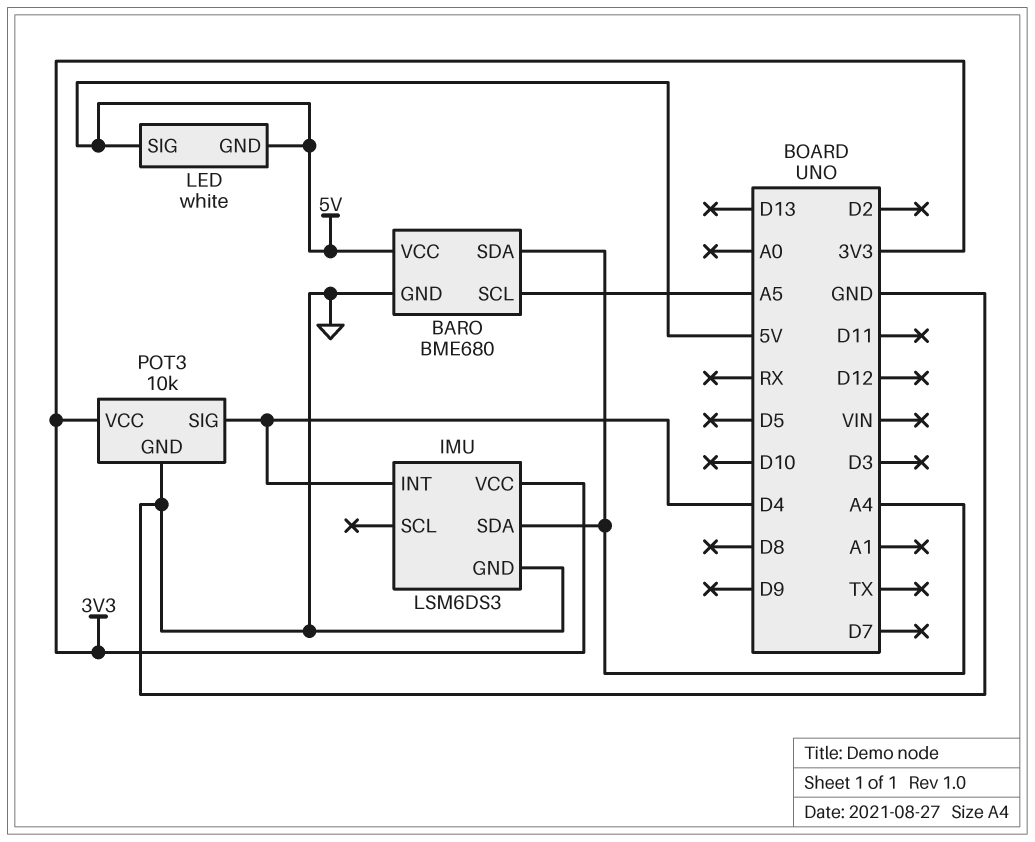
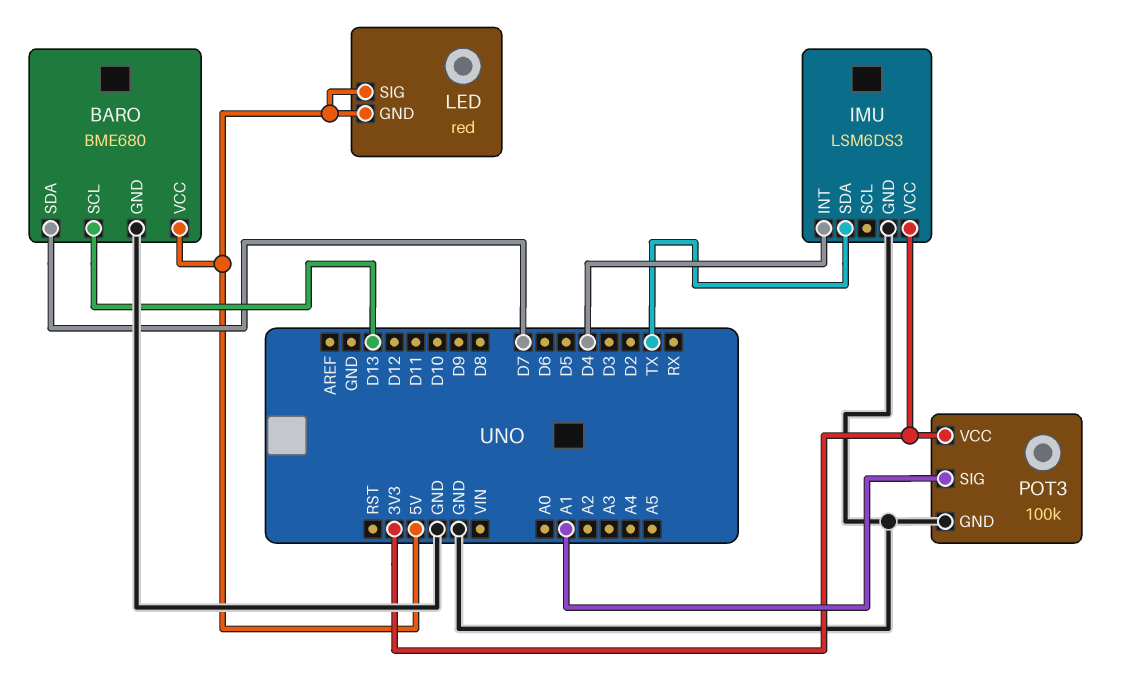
BARO pin SCL: A5 -> D13
BARO pin SDA: A4 -> D7
IMU pin SDA: A4 -> TX
LED: white -> red
POT3: 10k -> 100k
POT3 pin SIG: D4 -> A1

